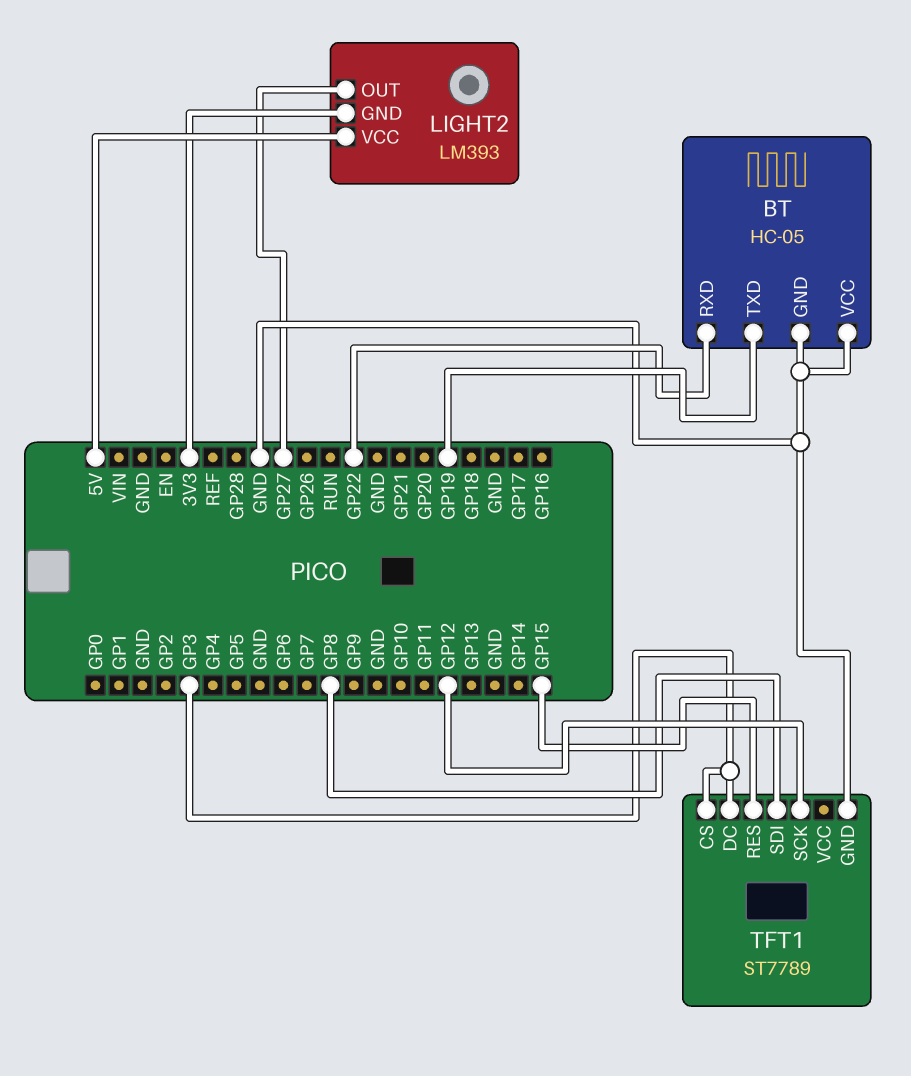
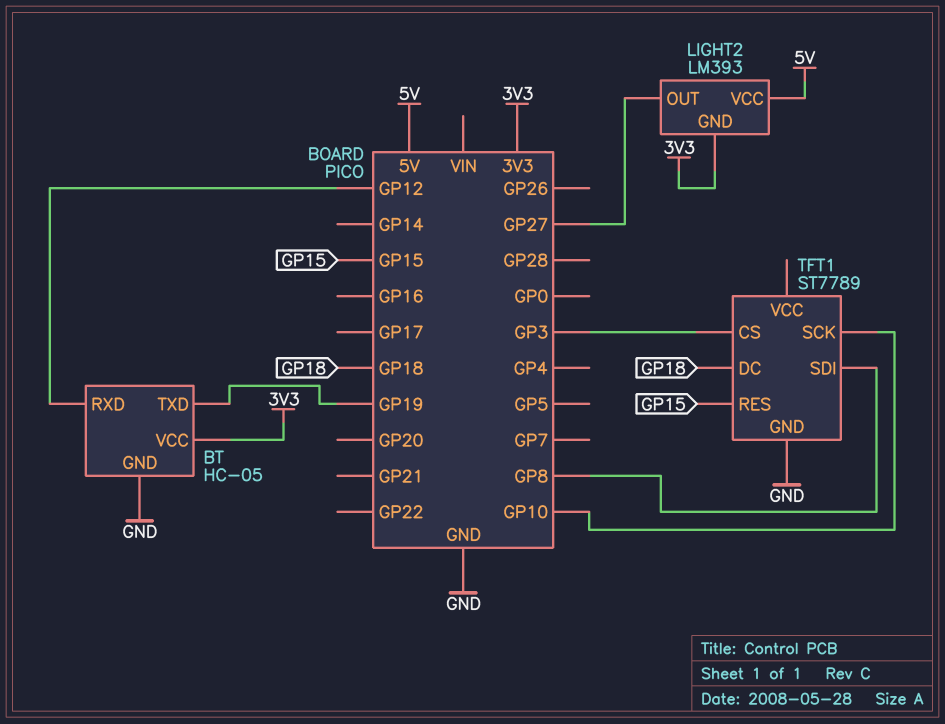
BT pin RXD: GP22 -> GP12
BT pin VCC: GND -> 3V3
TFT1 pin DC: GP3 -> GP18
TFT1 pin SCK: GP12 -> GP10

